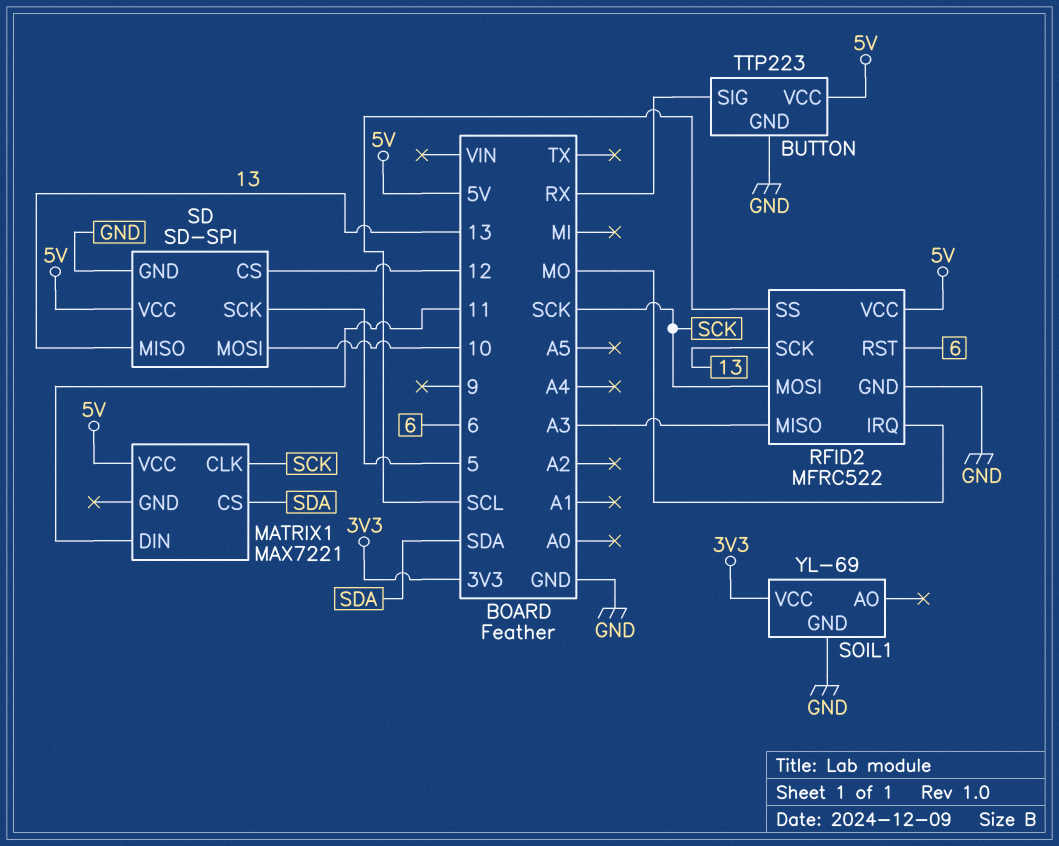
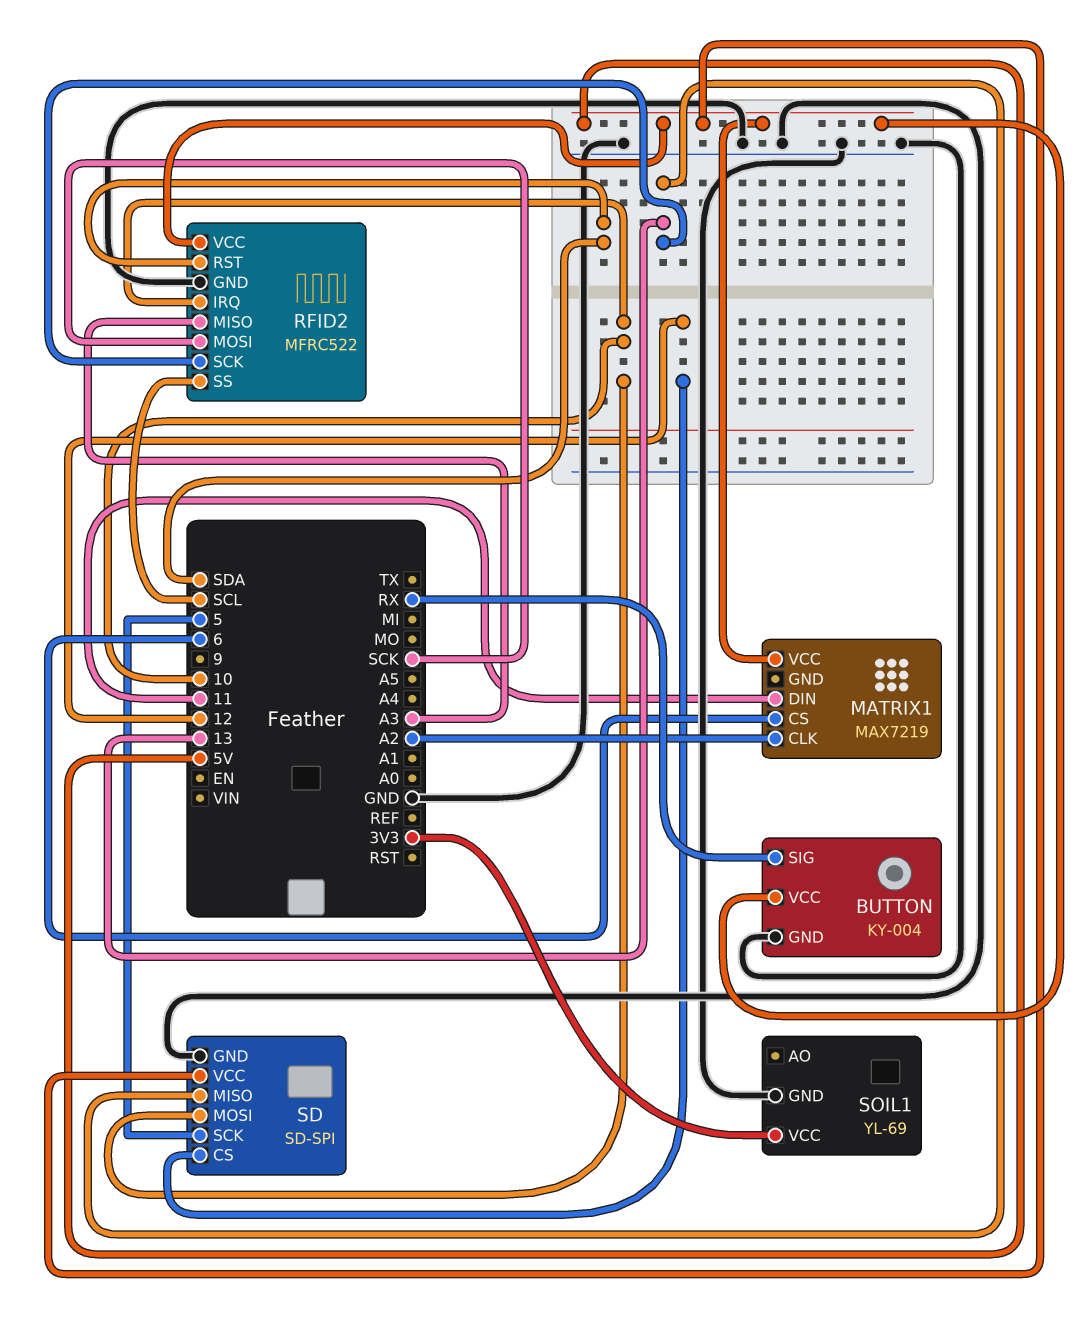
BUTTON: TTP223 -> KY-004
MATRIX1: MAX7221 -> MAX7219
MATRIX1 pin CLK: SCK -> A2
MATRIX1 pin CS: SDA -> 6
RFID2 pin IRQ: MO -> 10
RFID2 pin RST: 6 -> SDA

